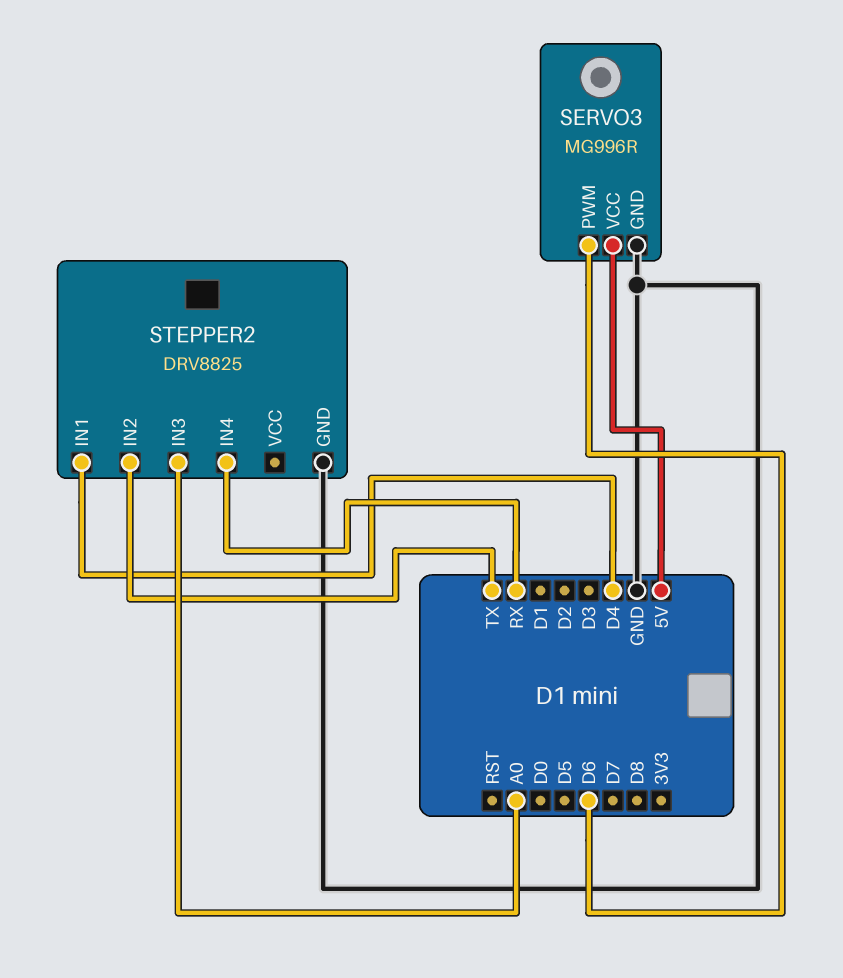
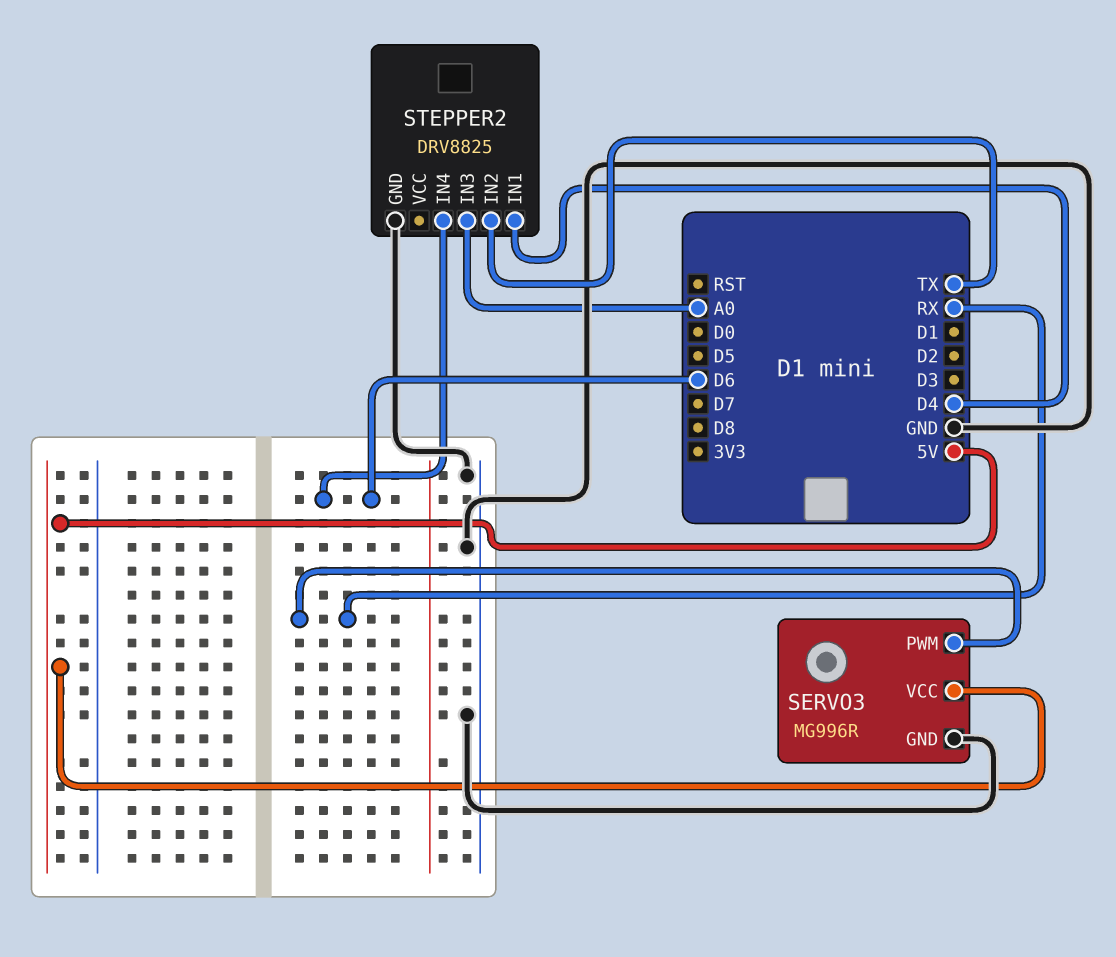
SERVO3 pin PWM: D6 -> RX
STEPPER2 pin IN4: RX -> D6

